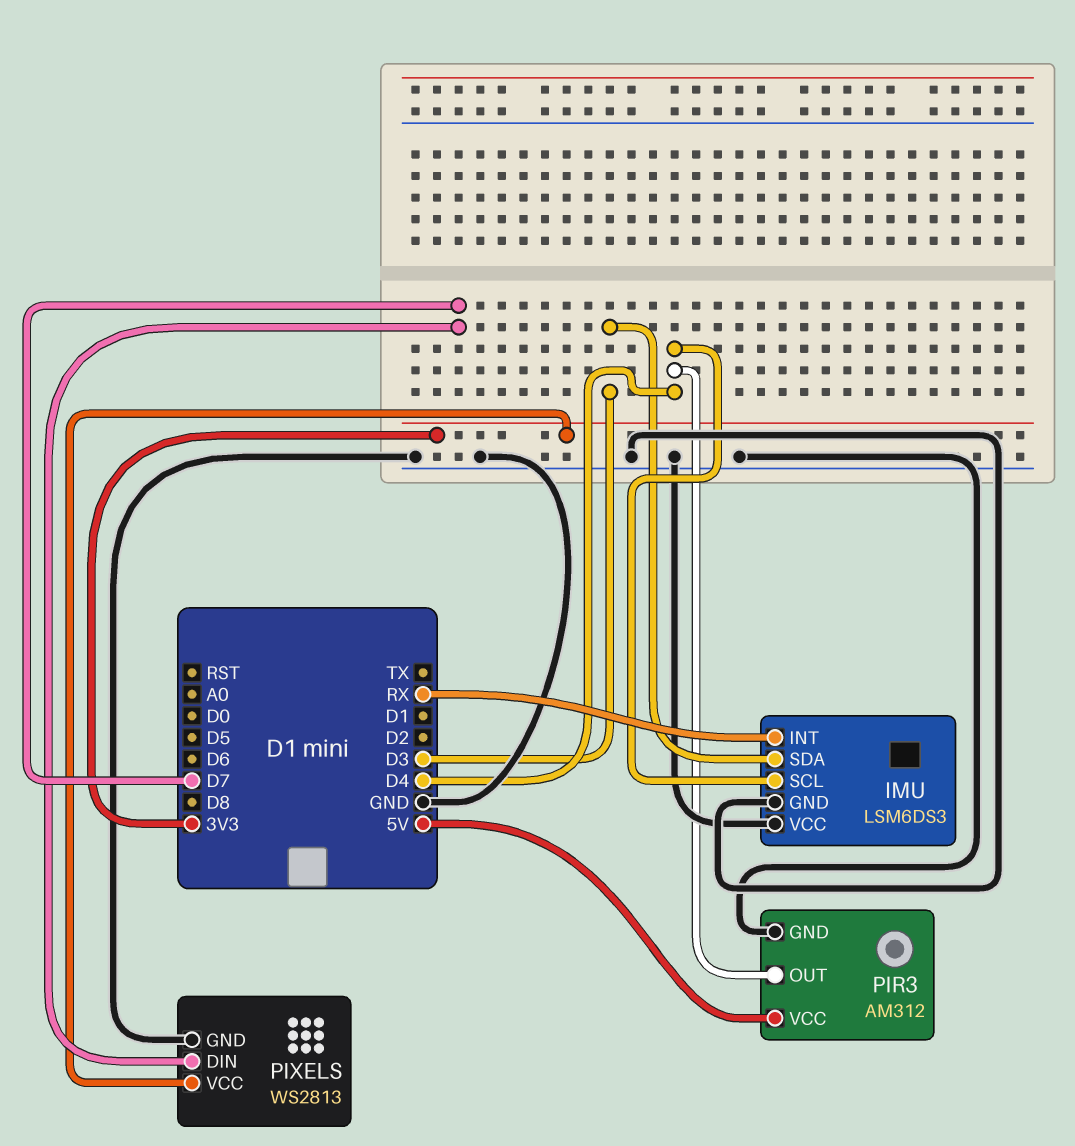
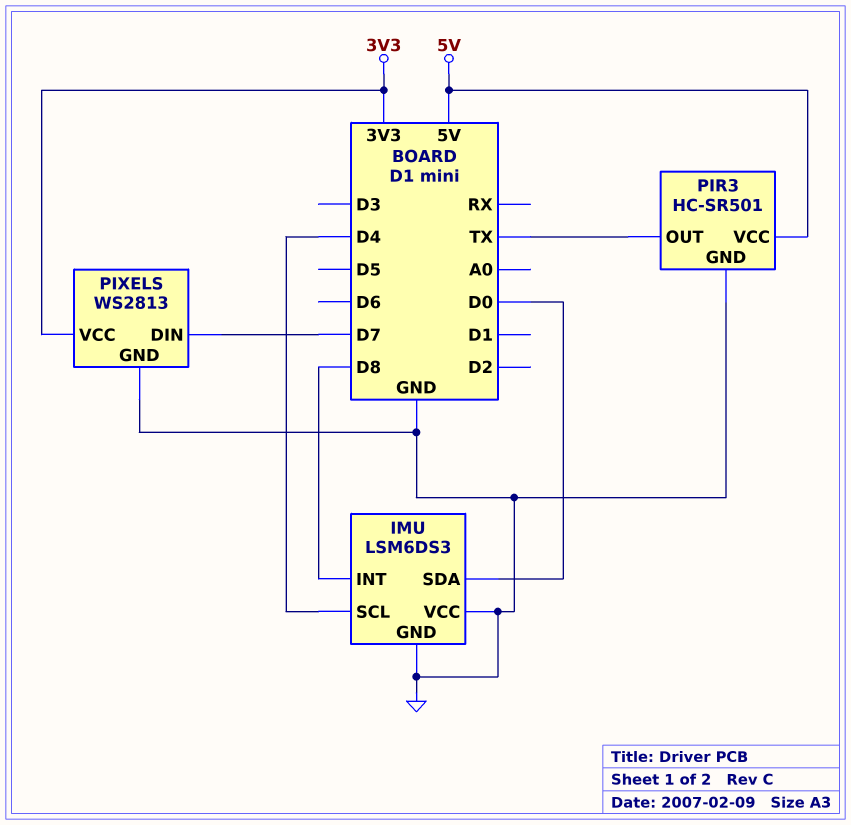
IMU pin INT: RX -> D8
IMU pin SDA: D3 -> D0
PIR3: AM312 -> HC-SR501
PIR3 pin OUT: D4 -> TX

